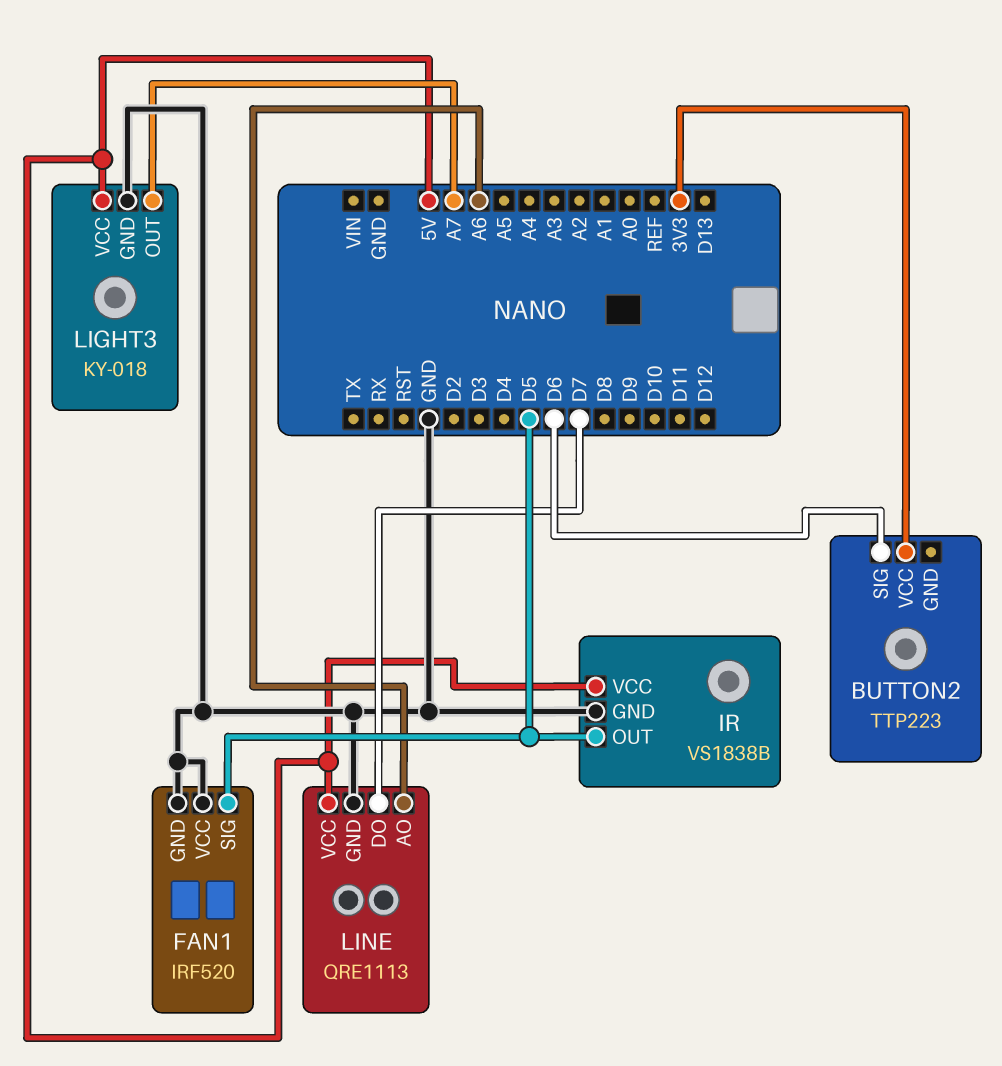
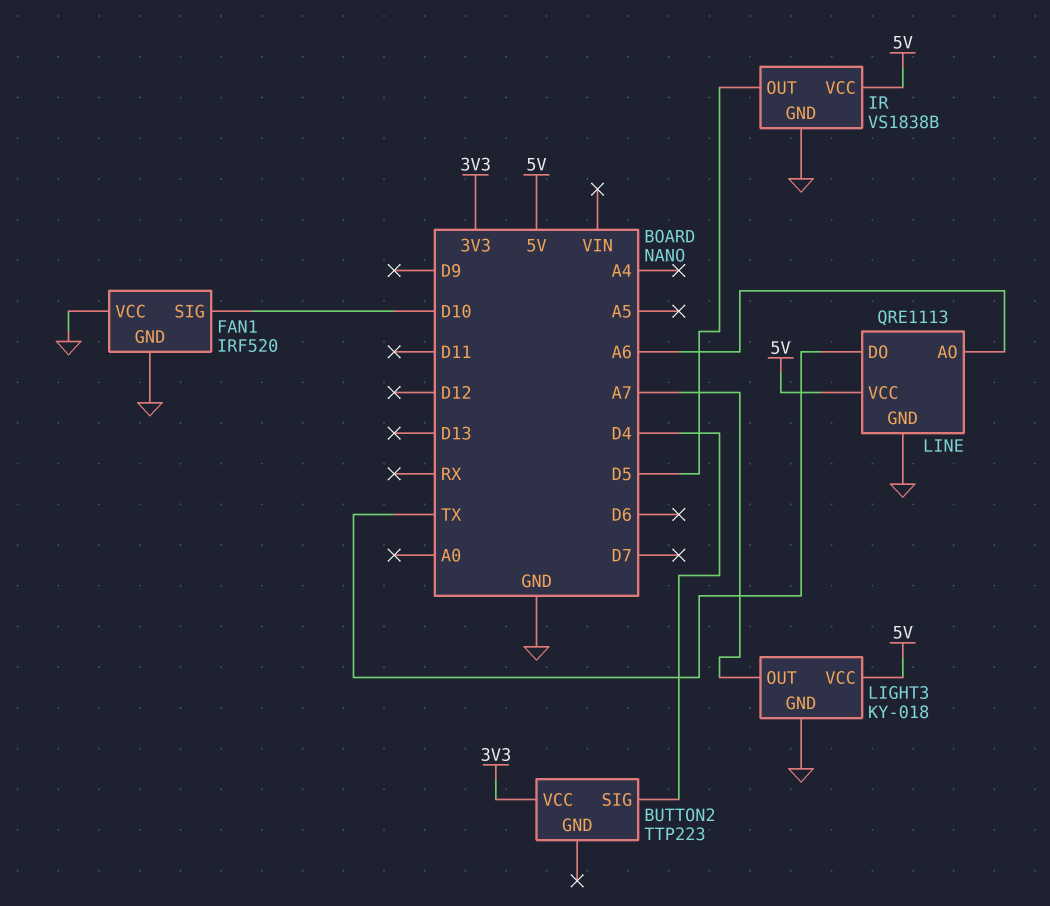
BUTTON2 pin SIG: D6 -> D4
FAN1 pin SIG: D5 -> D10
LINE pin DO: D7 -> TX

